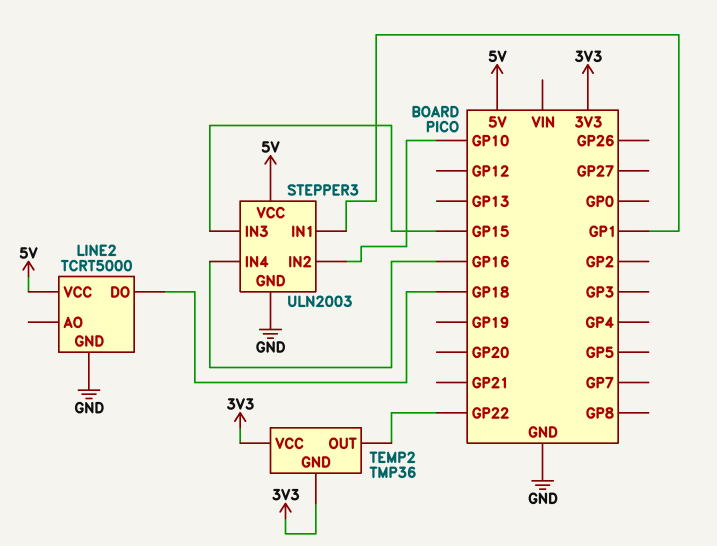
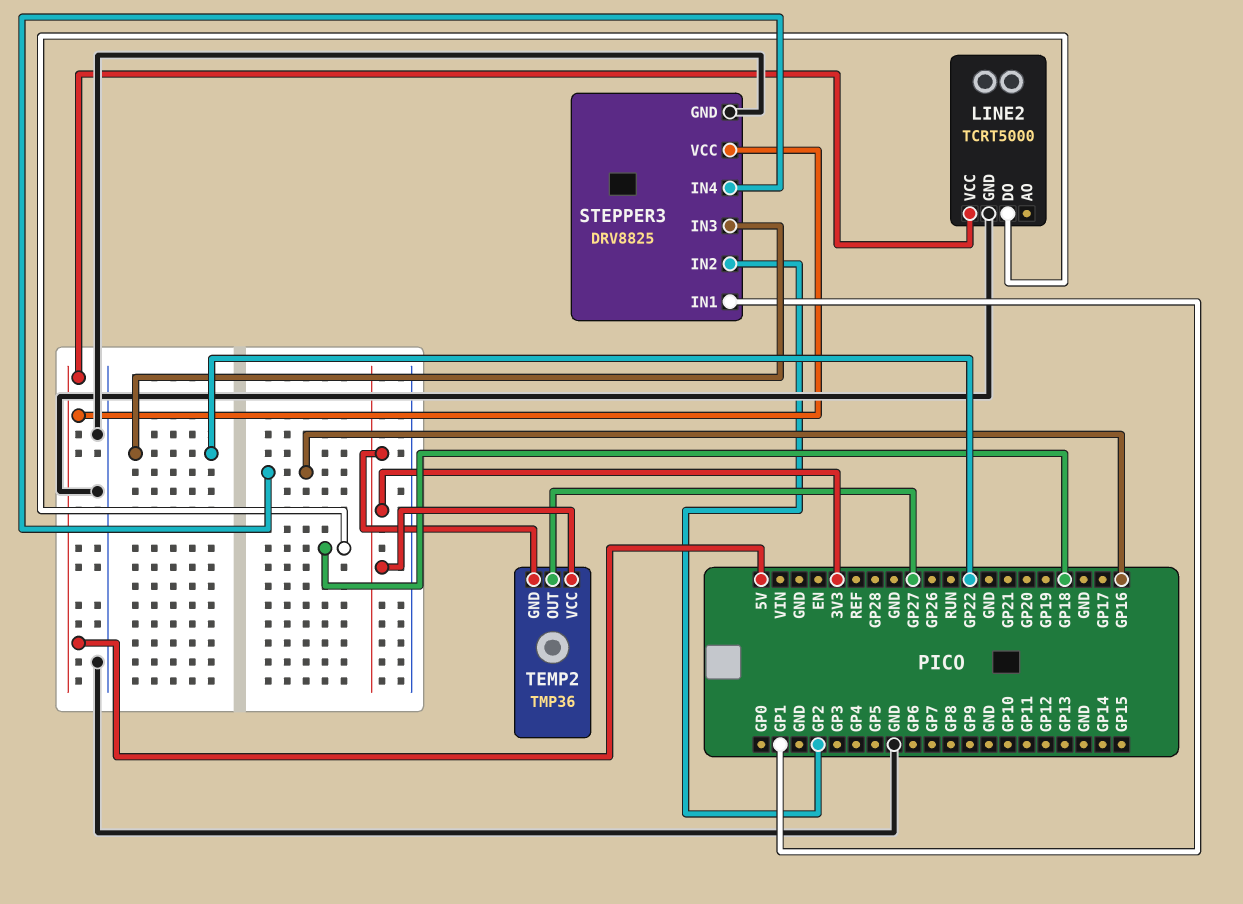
STEPPER3: ULN2003 -> DRV8825
STEPPER3 pin IN2: GP10 -> GP2
STEPPER3 pin IN3: GP15 -> GP22
TEMP2 pin OUT: GP22 -> GP27

